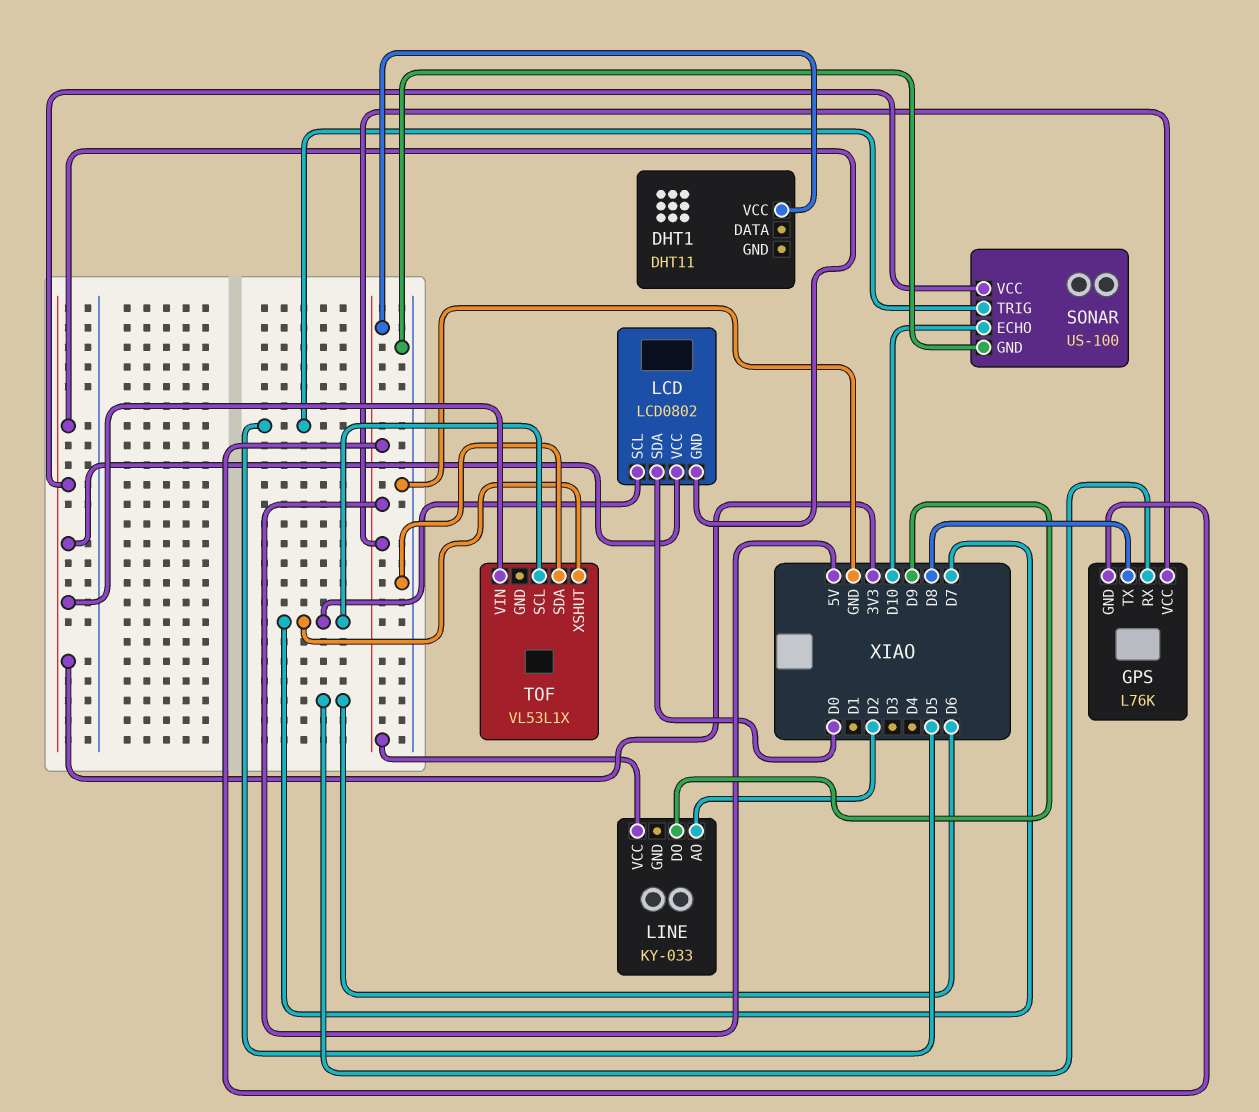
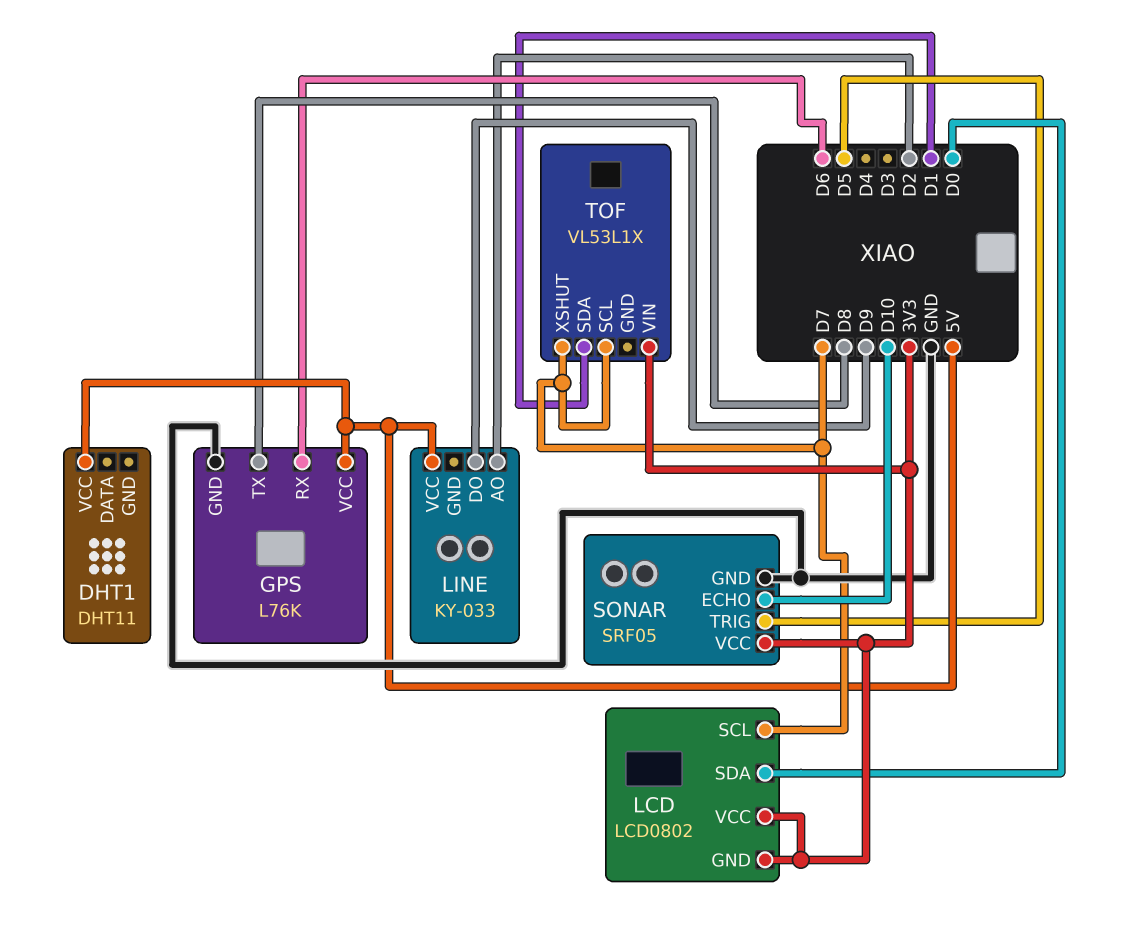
GPS pin GND: 5V -> GND
SONAR: US-100 -> SRF05
TOF pin SDA: GND -> D1

